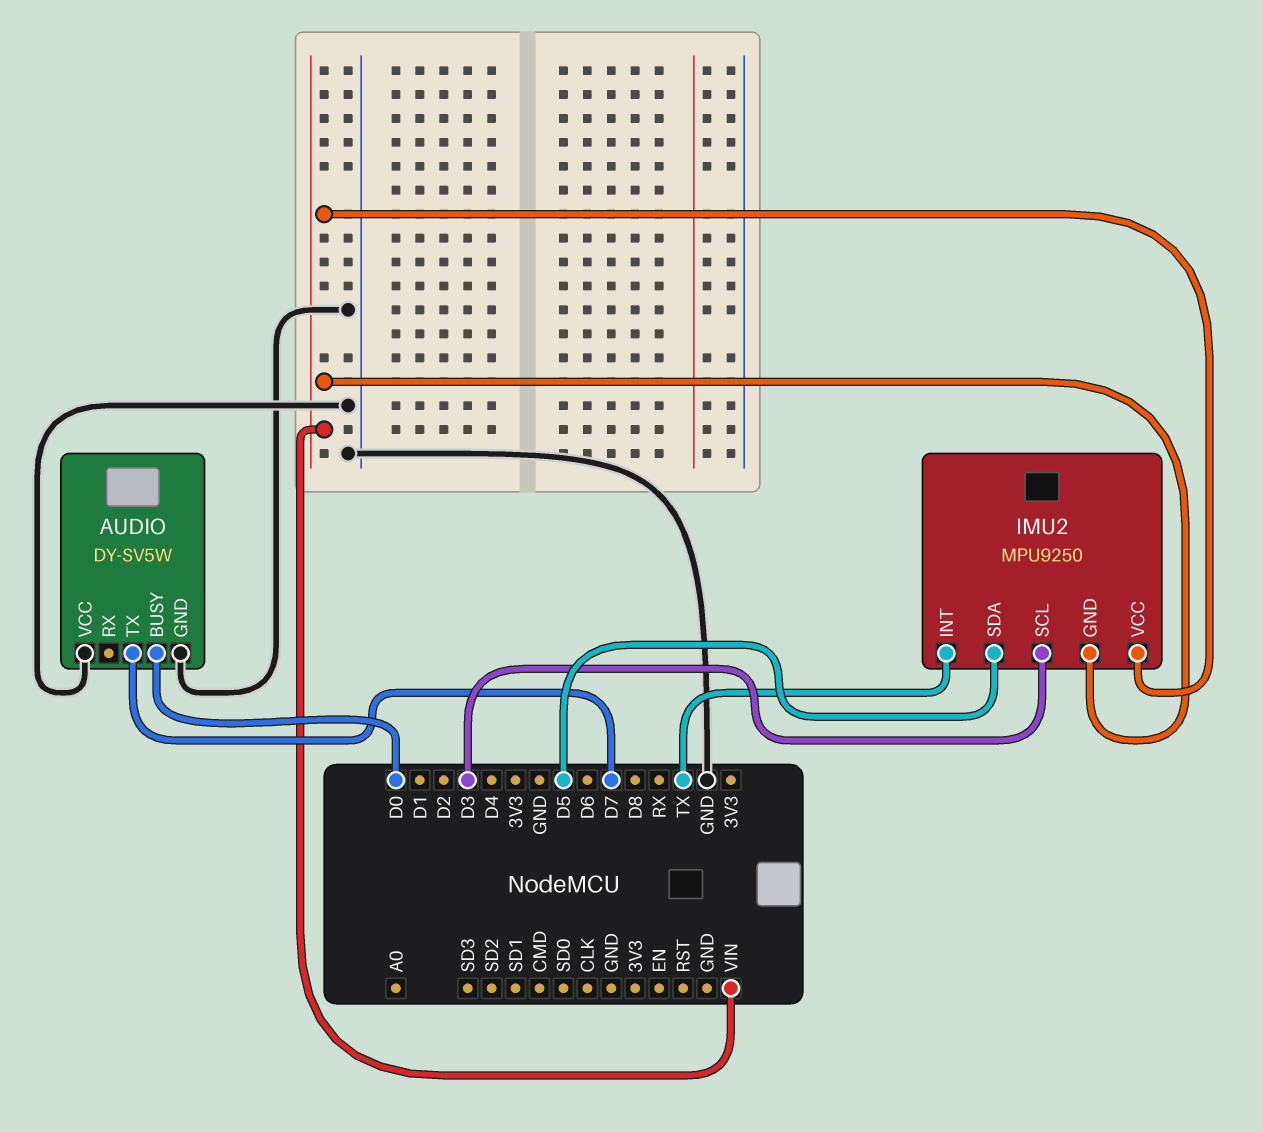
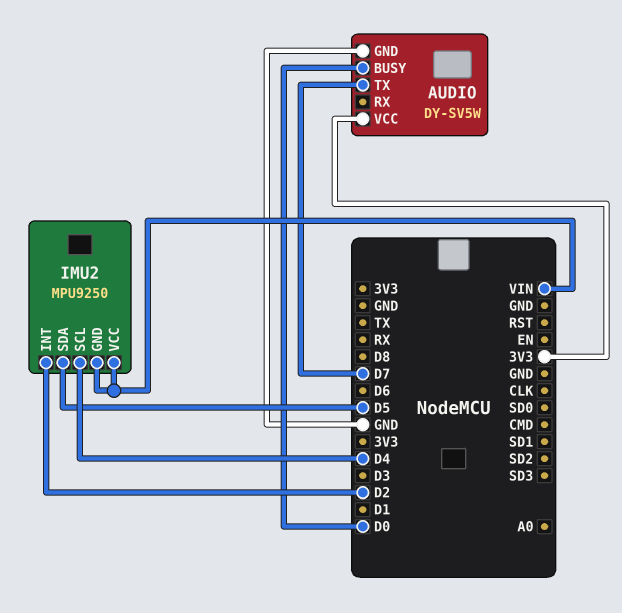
AUDIO pin VCC: GND -> 3V3
IMU2 pin INT: TX -> D2
IMU2 pin SCL: D3 -> D4

